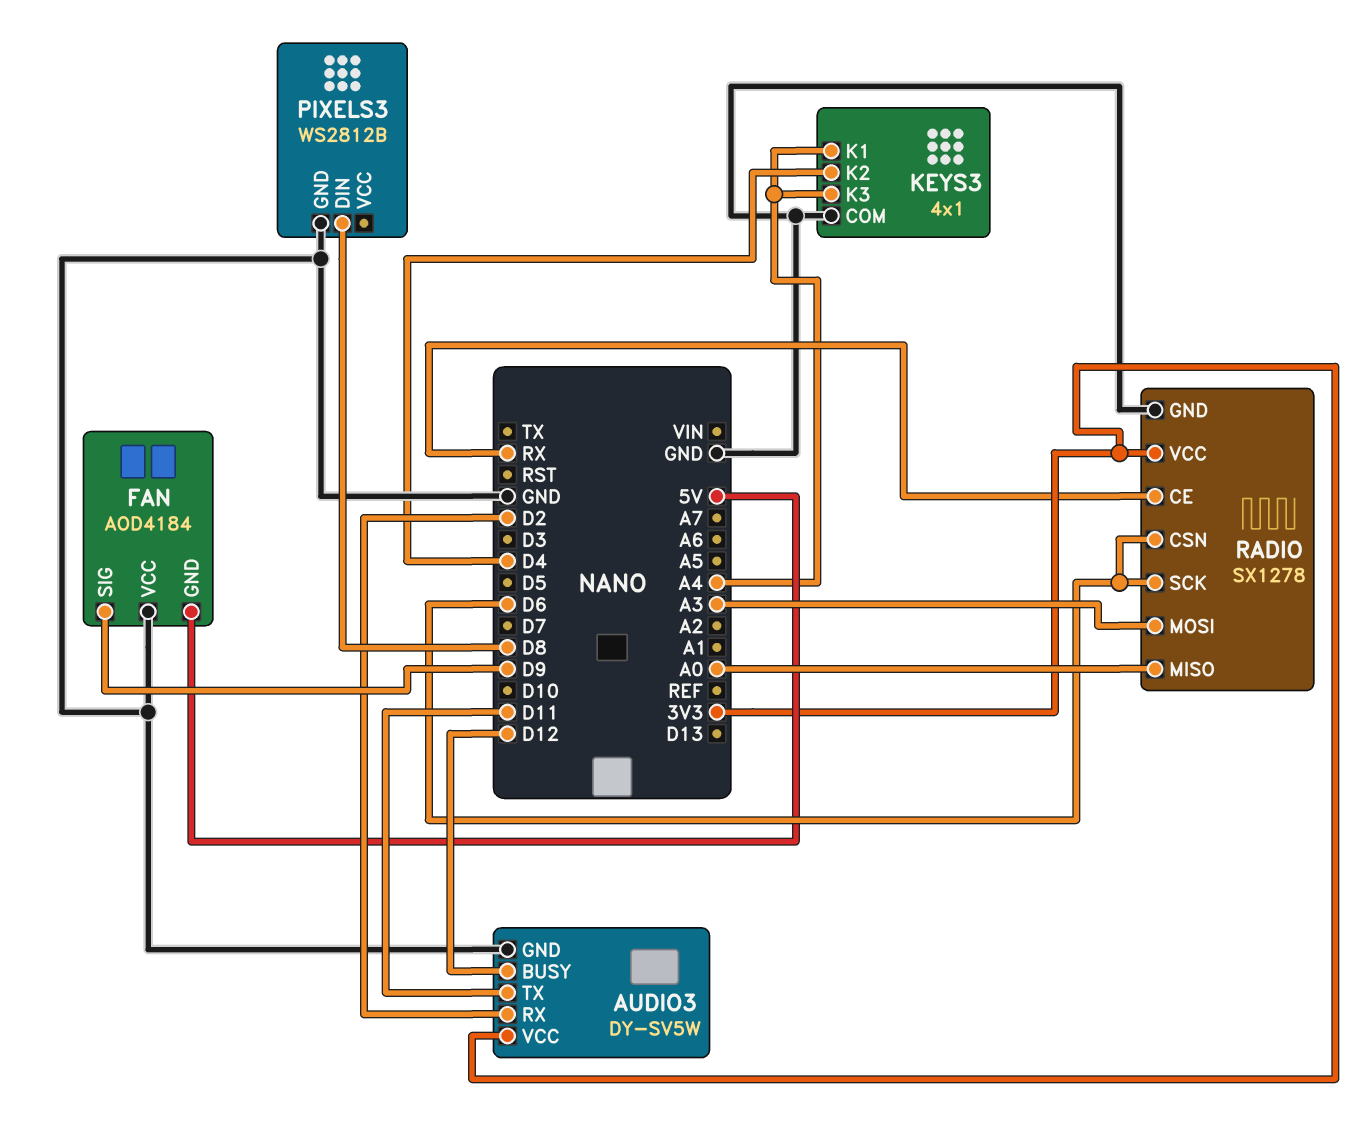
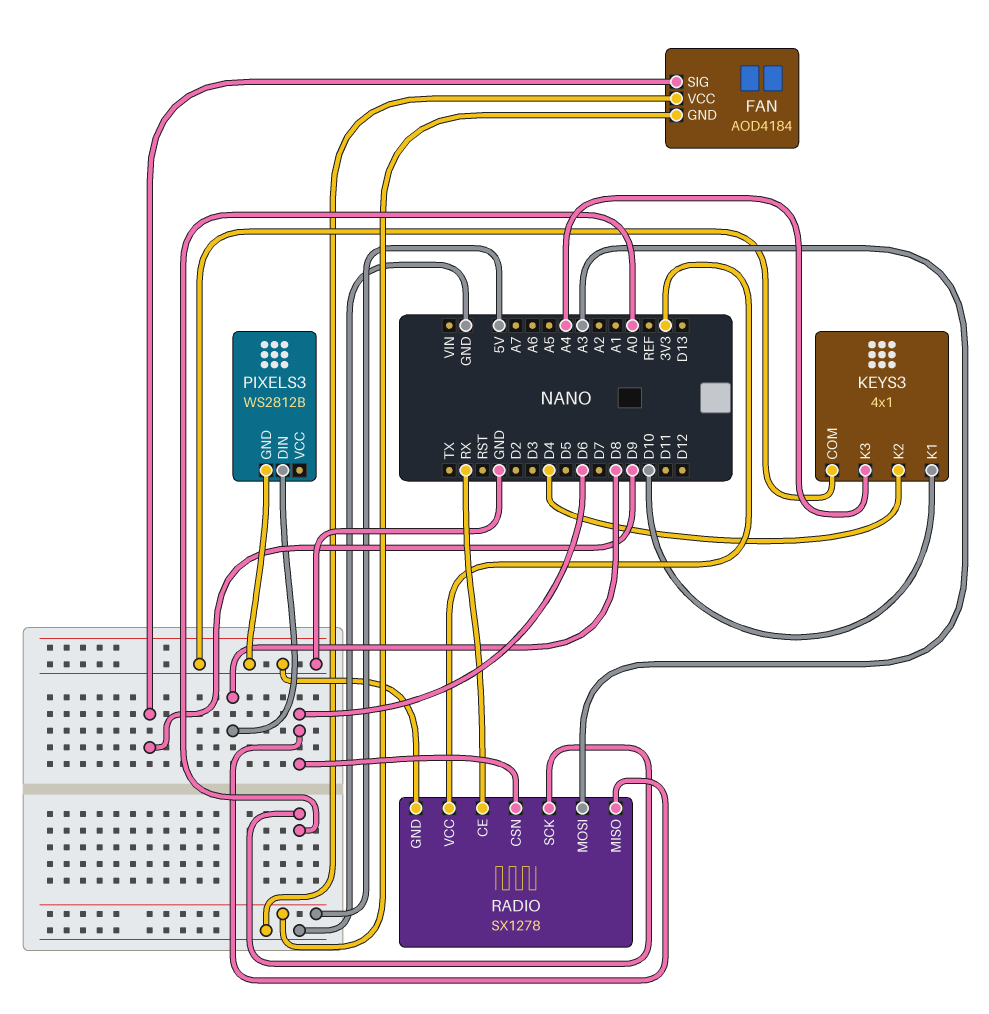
AUDIO3: DY-SV5W -> none
AUDIO3 pin BUSY: D12 -> none
AUDIO3 pin GND: GND -> none
AUDIO3 pin RX: D2 -> none
AUDIO3 pin TX: D11 -> none
AUDIO3 pin VCC: 3V3 -> none
KEYS3 pin K1: A4 -> D10
RADIO pin MISO: A0 -> D6
RADIO pin SCK: D6 -> A0

